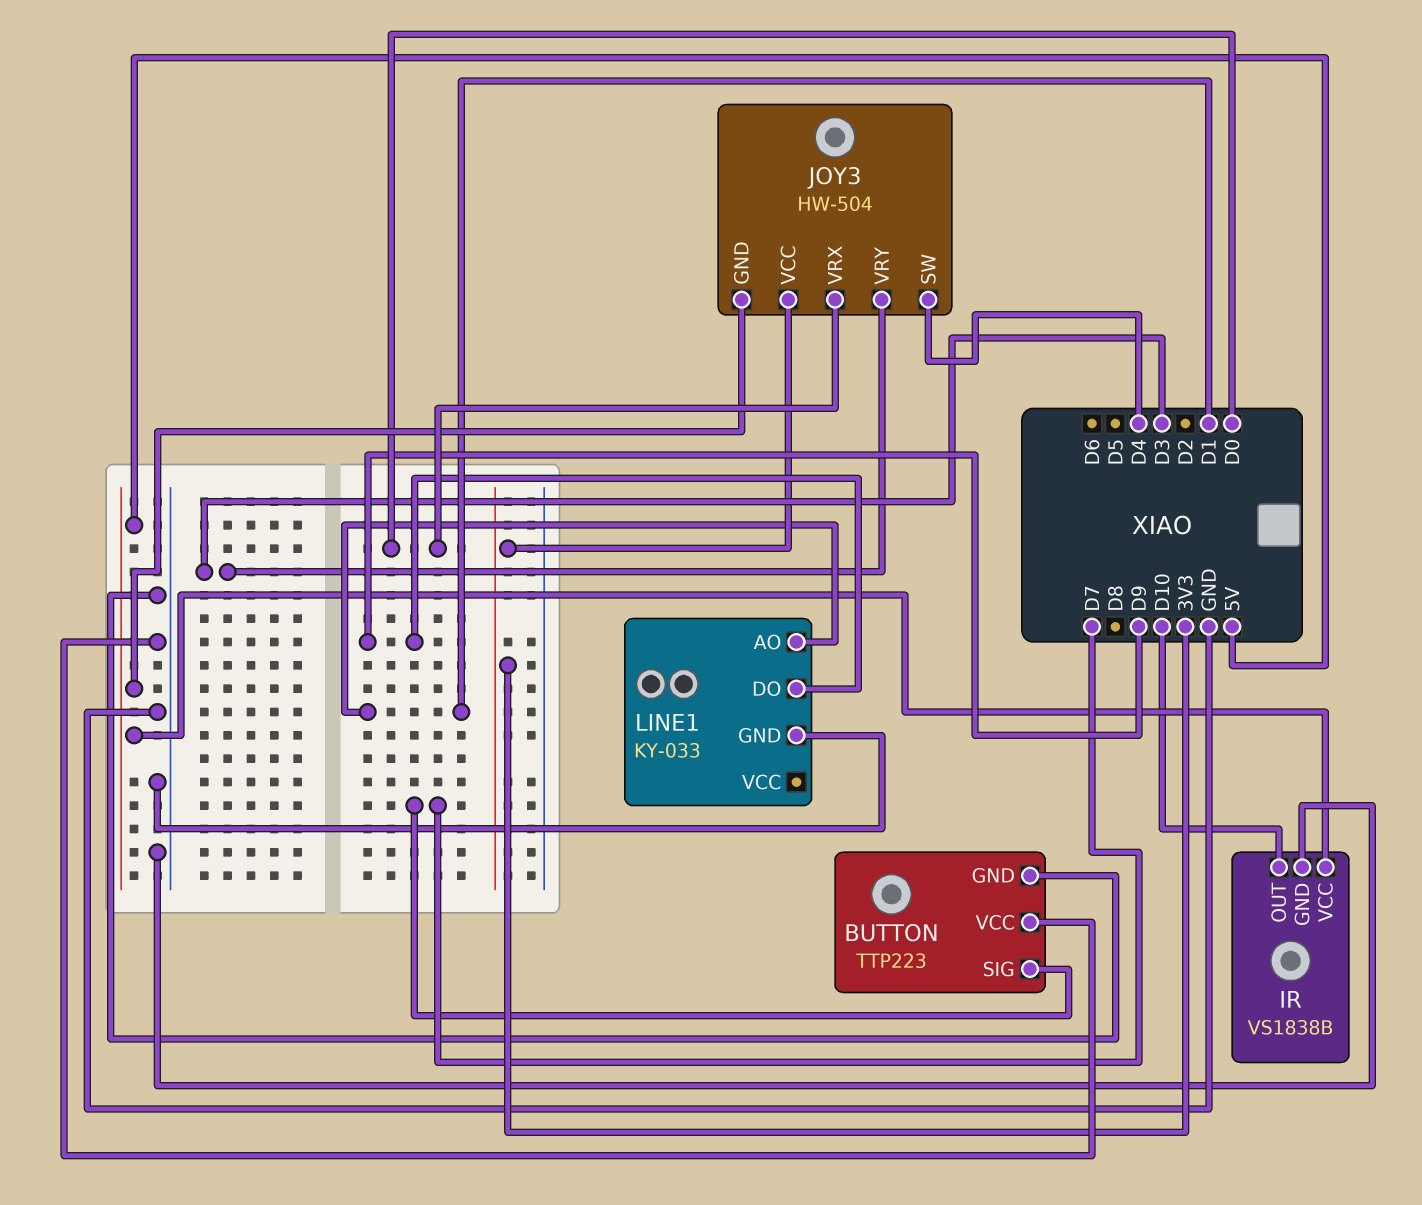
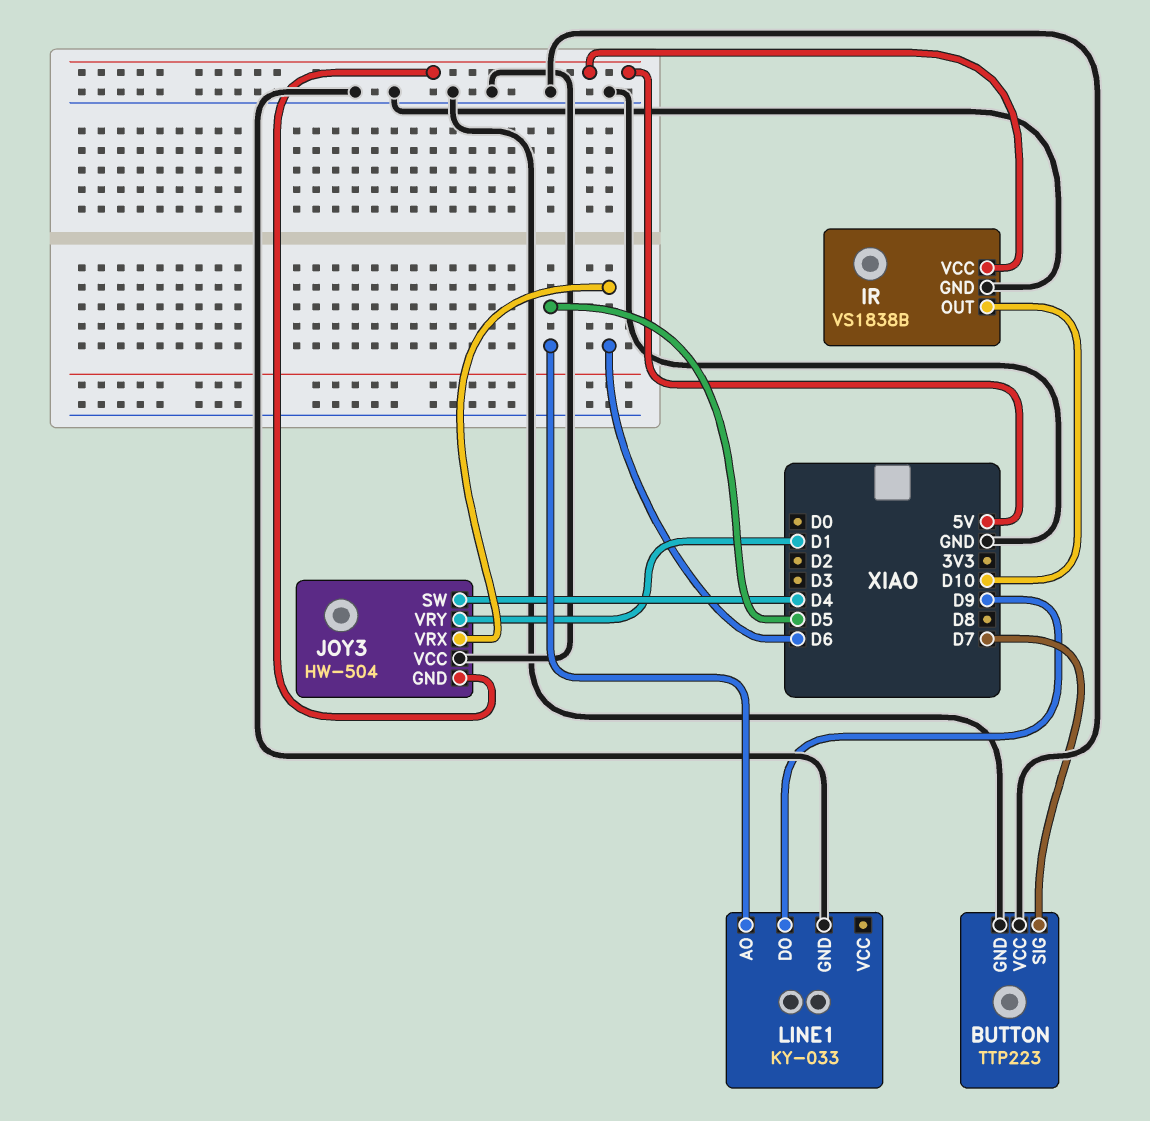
JOY3 pin VCC: 3V3 -> GND
JOY3 pin VRX: D0 -> D6
JOY3 pin VRY: D3 -> D1
LINE1 pin AO: D1 -> D5

